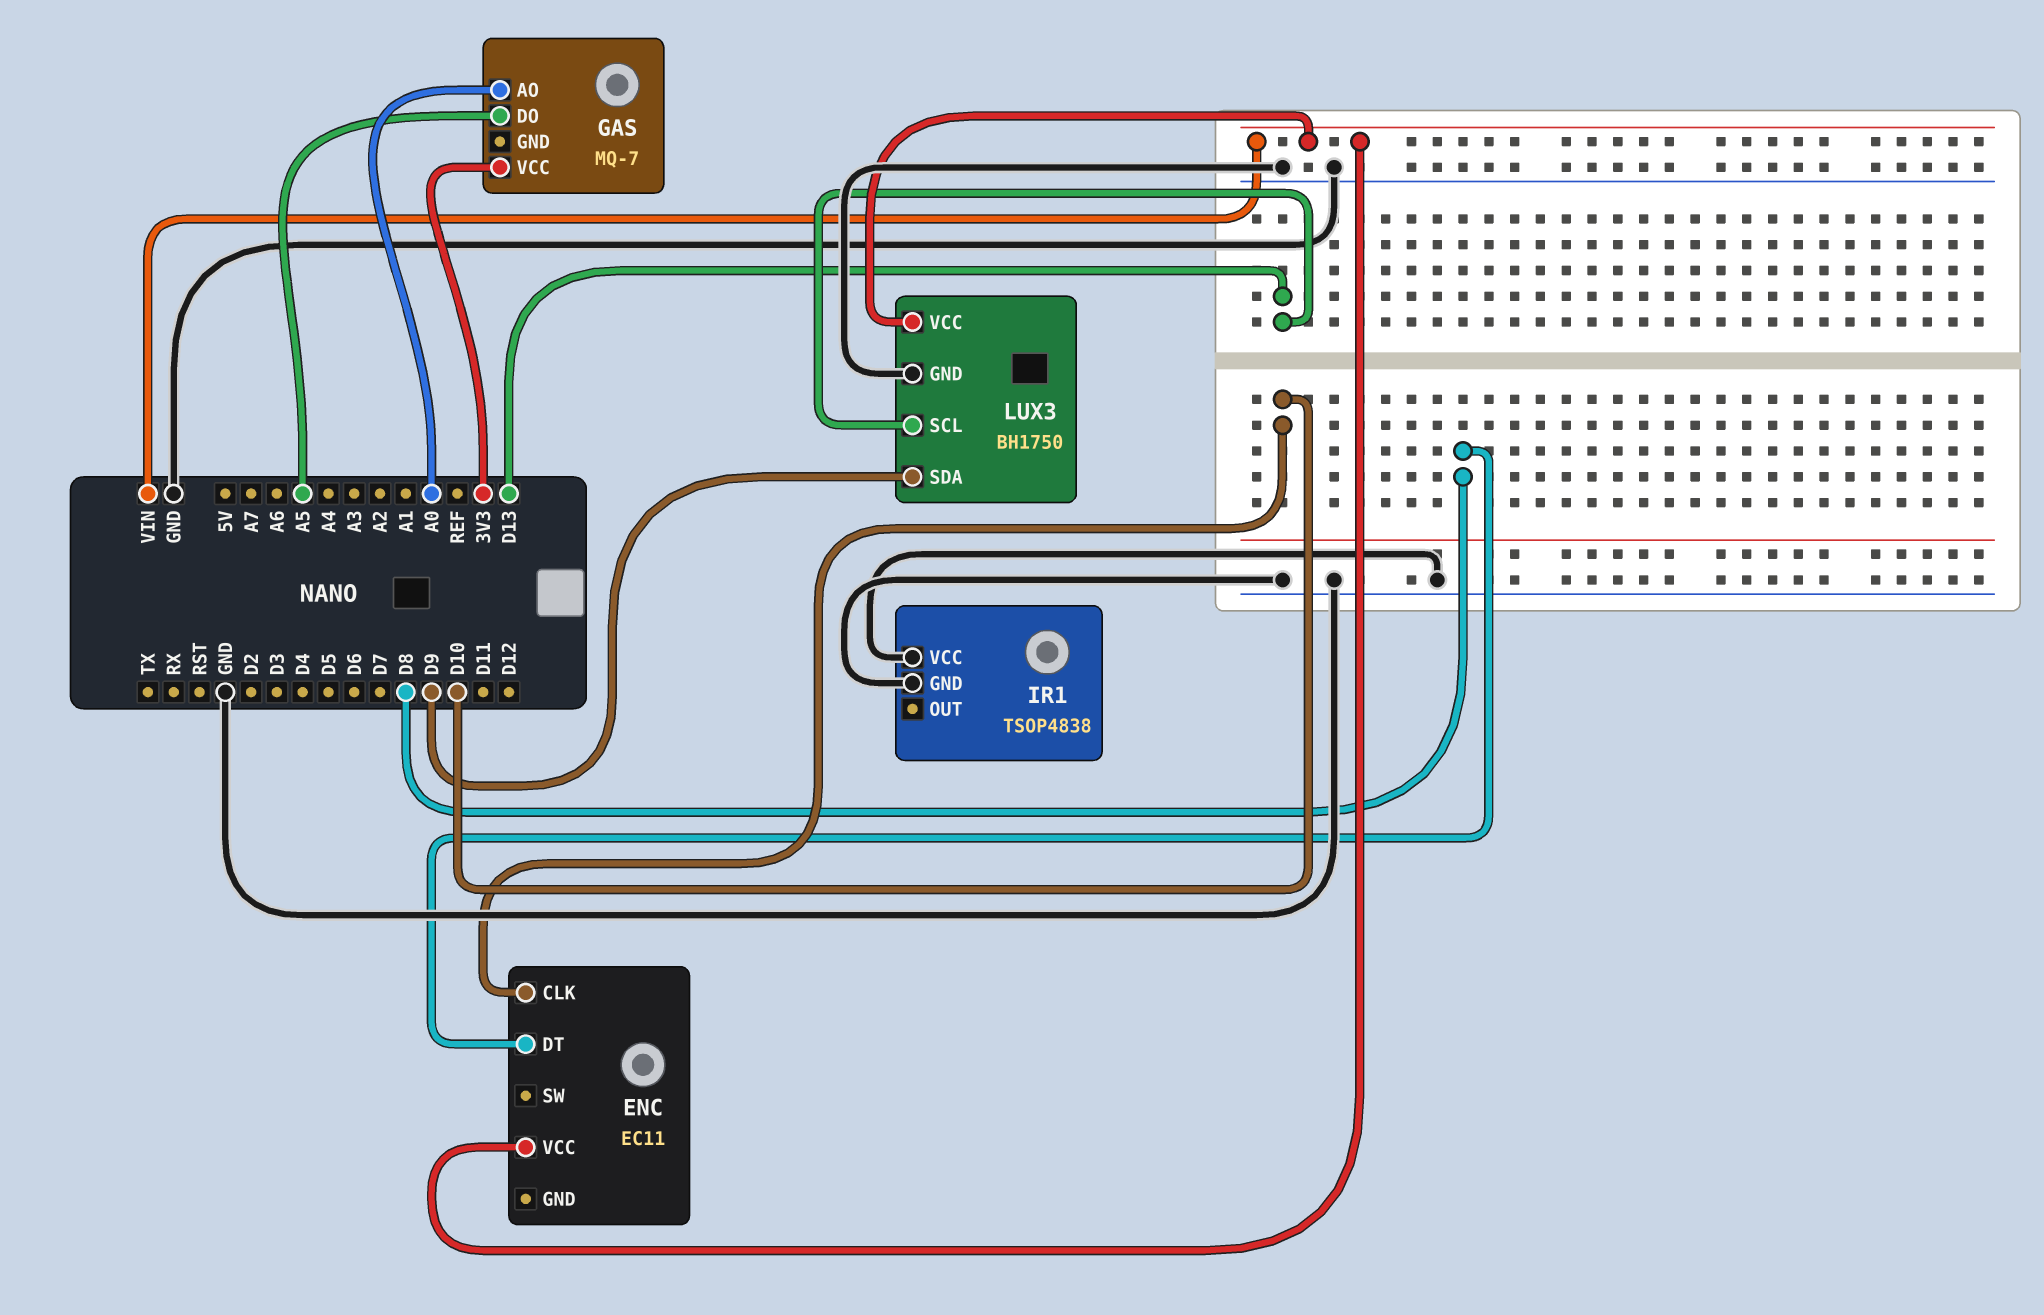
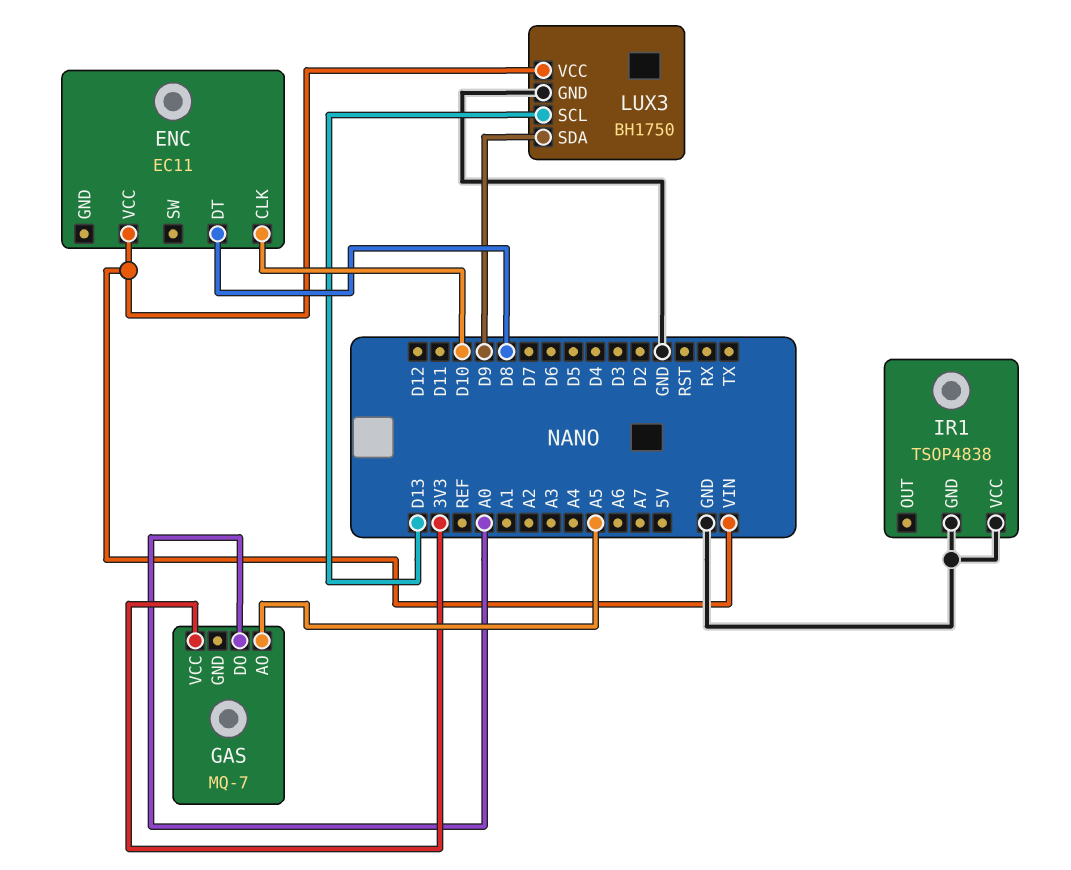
GAS pin AO: A0 -> A5
GAS pin DO: A5 -> A0

